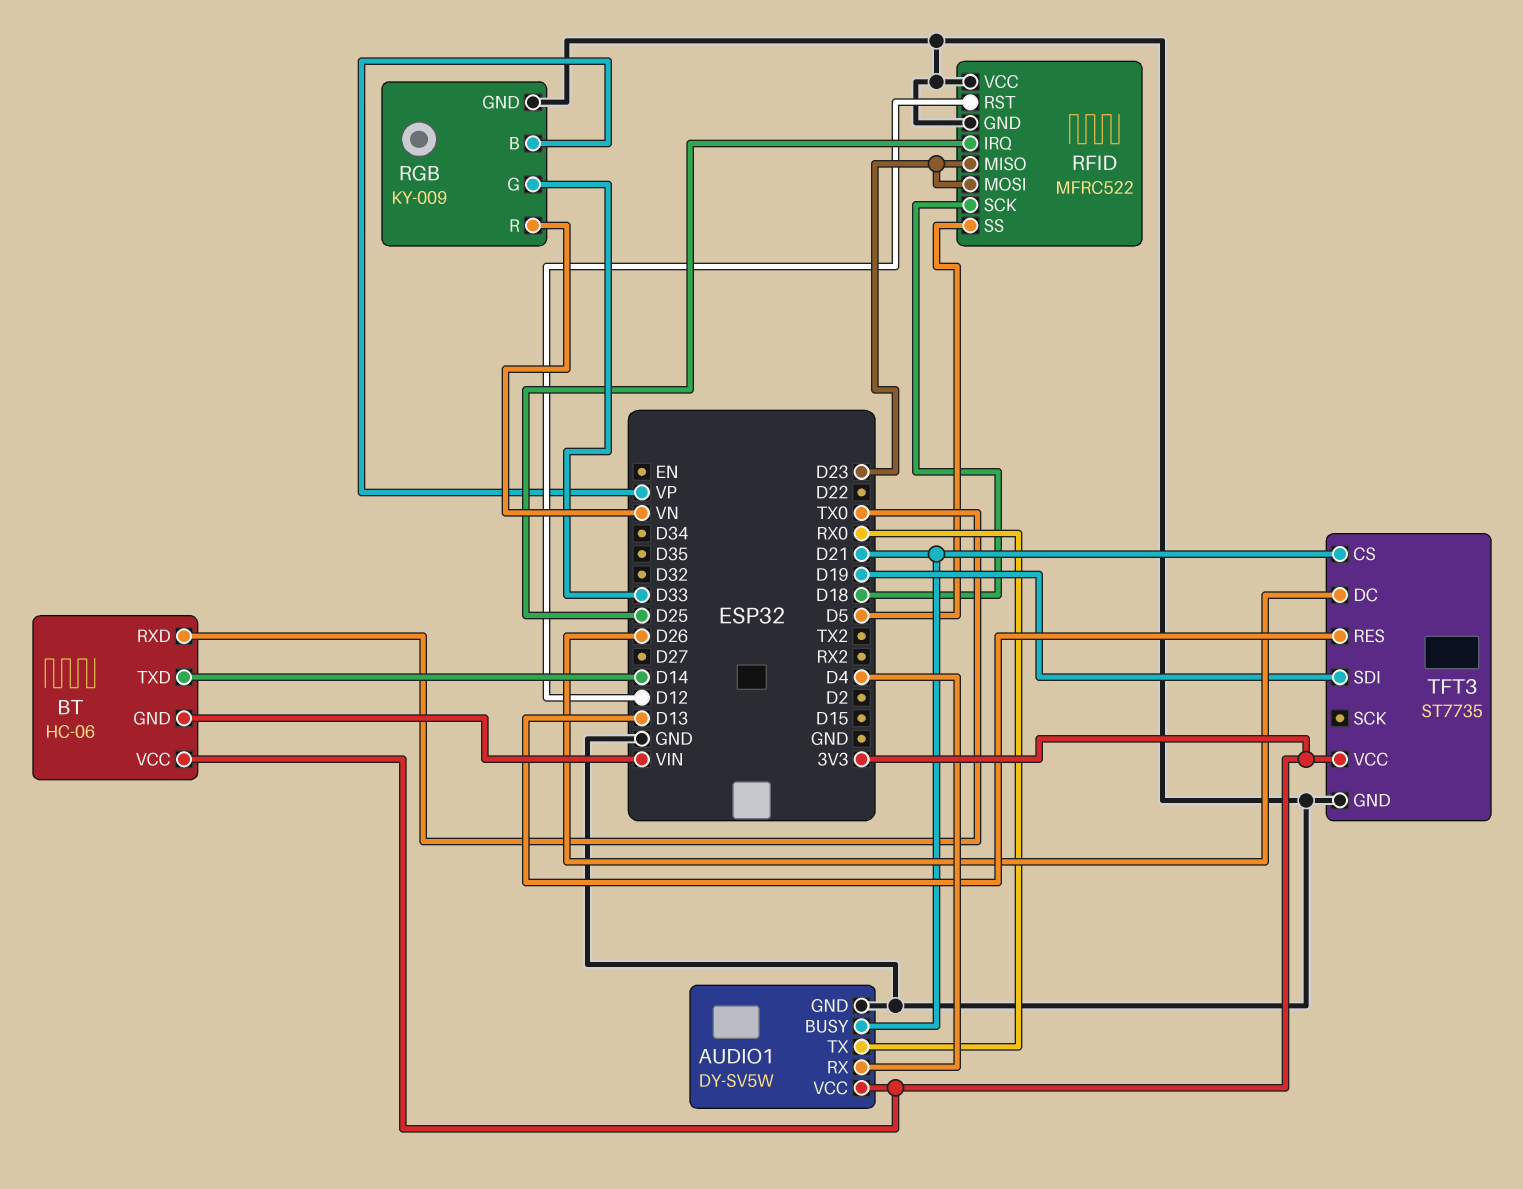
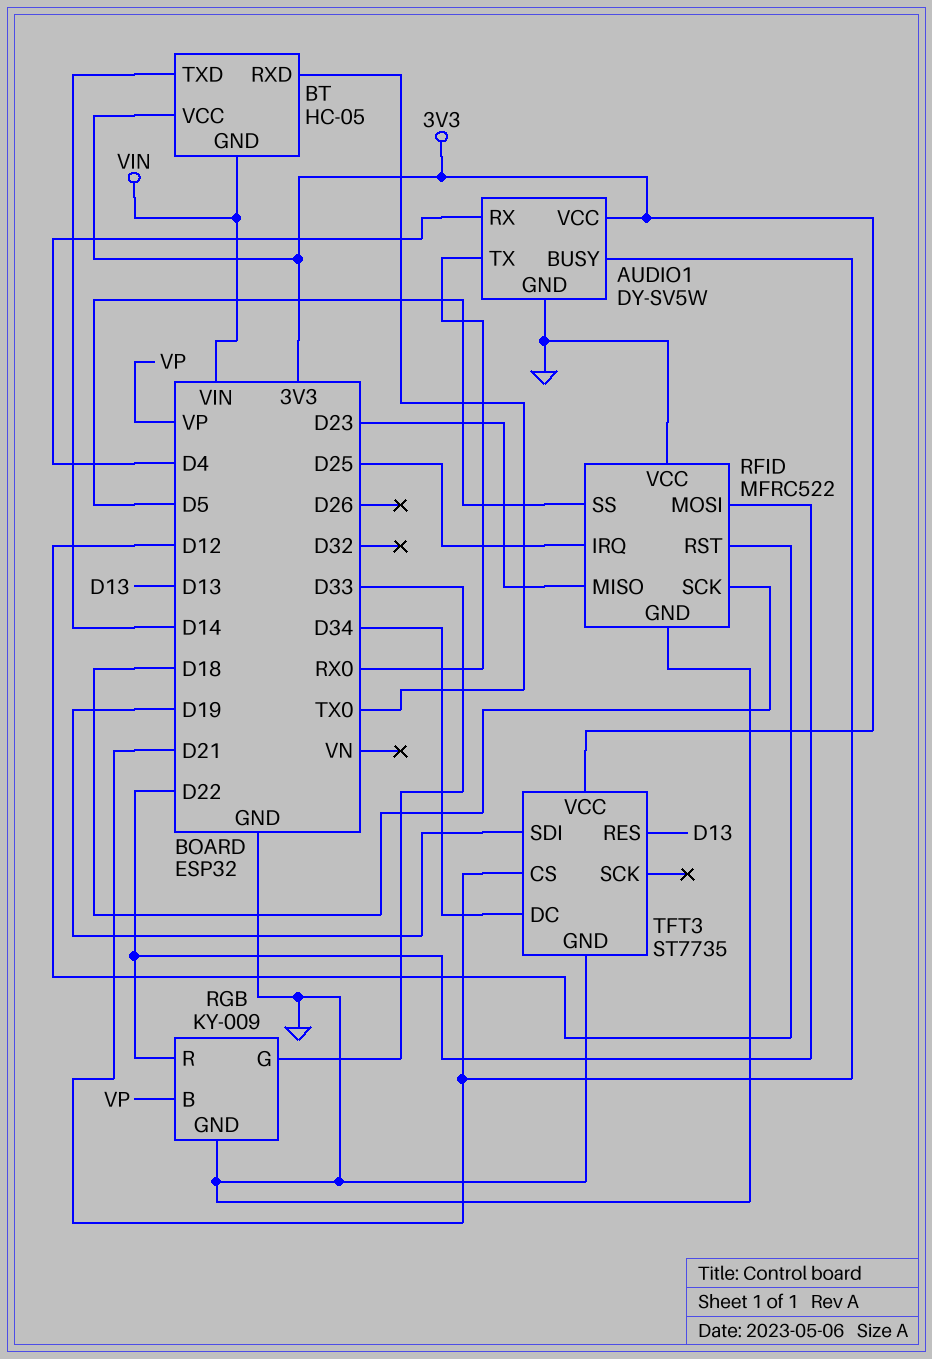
BT: HC-06 -> HC-05
RFID pin MOSI: D23 -> D22
RGB pin R: VN -> D22
TFT3 pin DC: D26 -> D34

